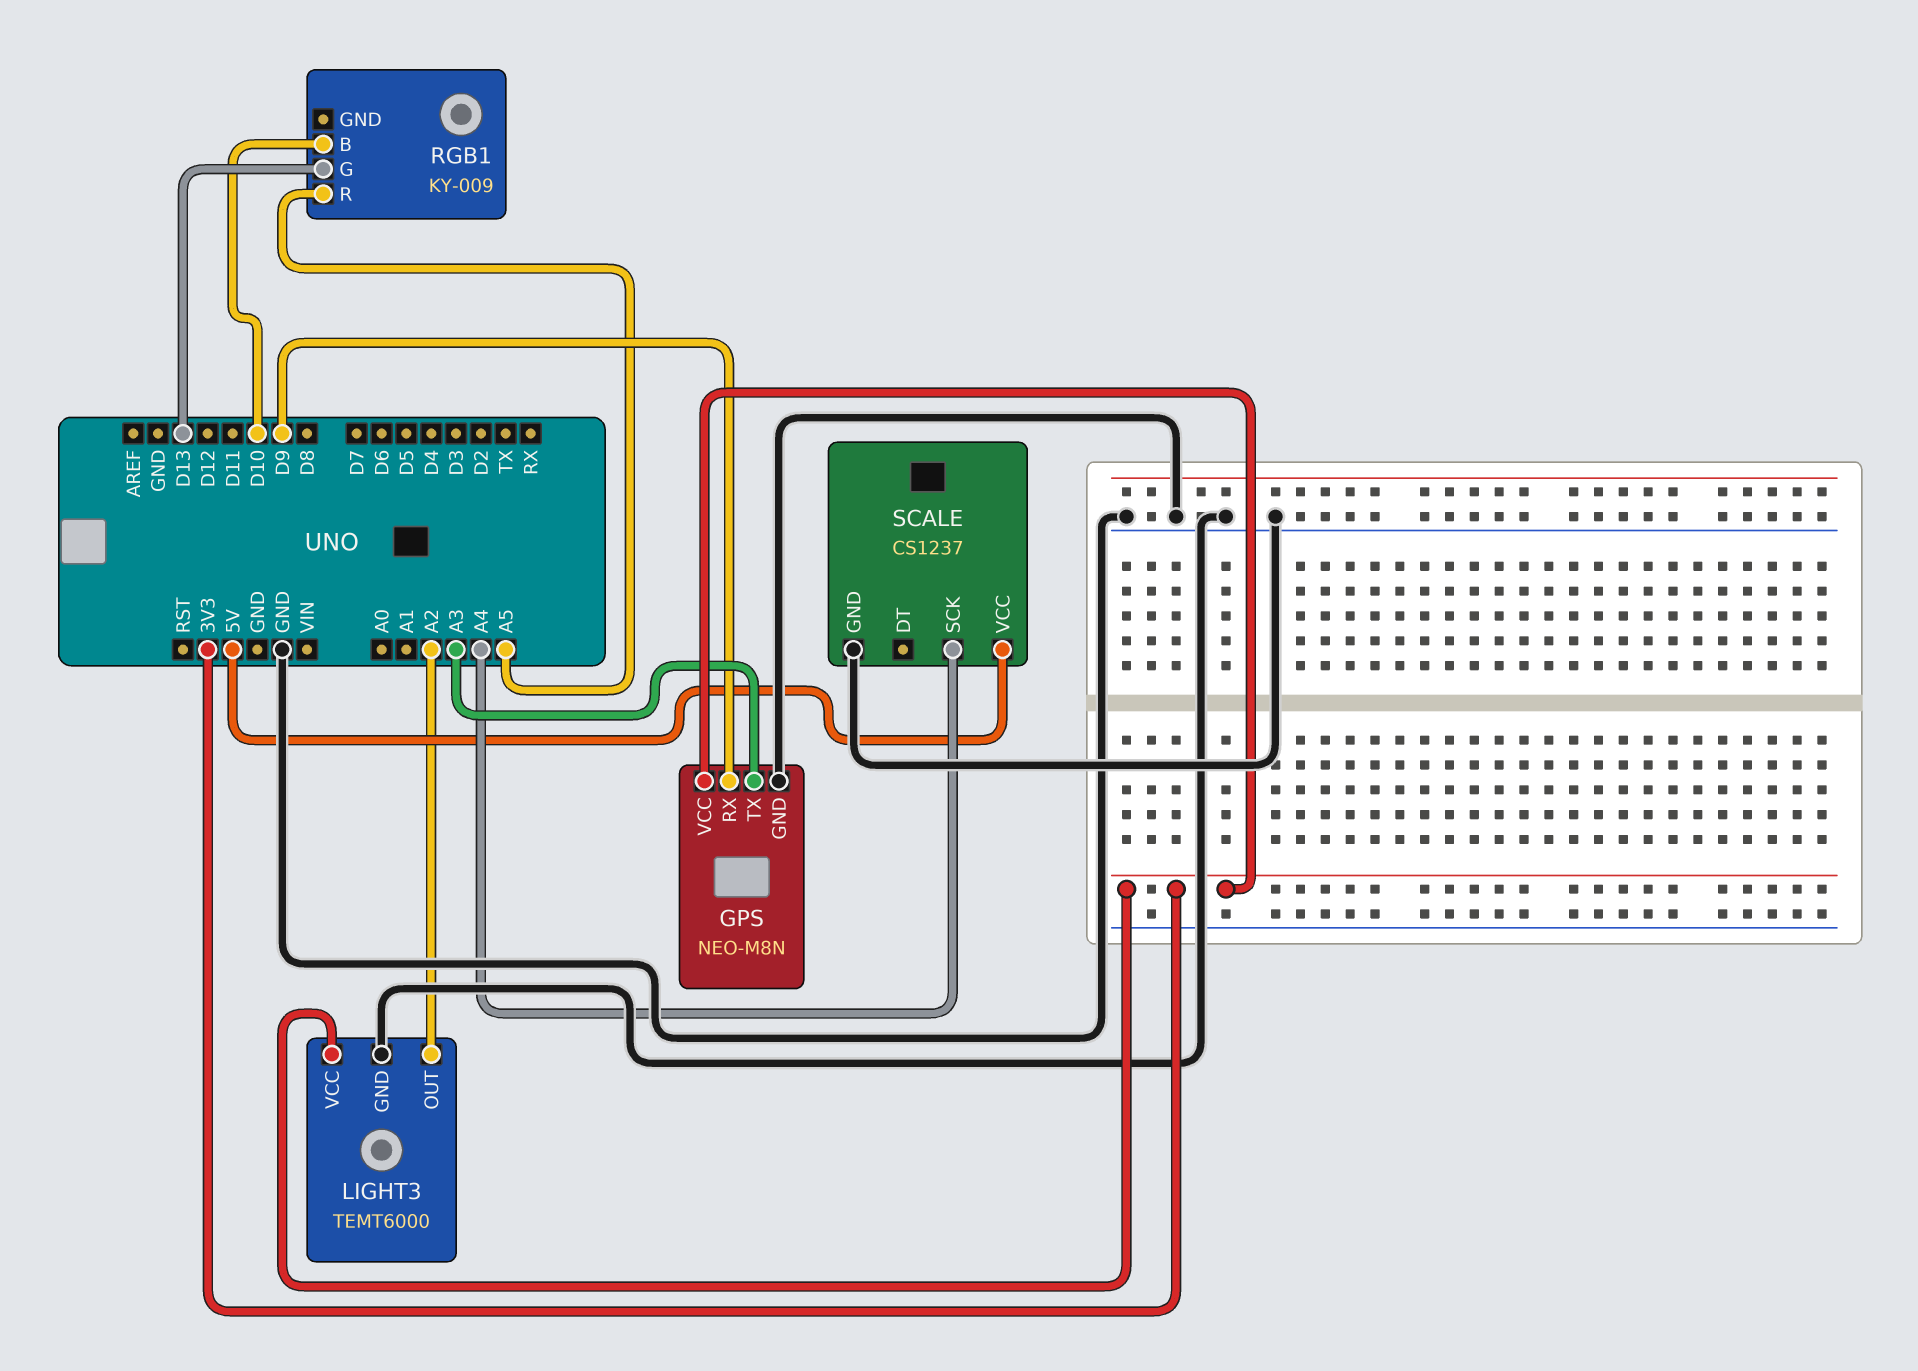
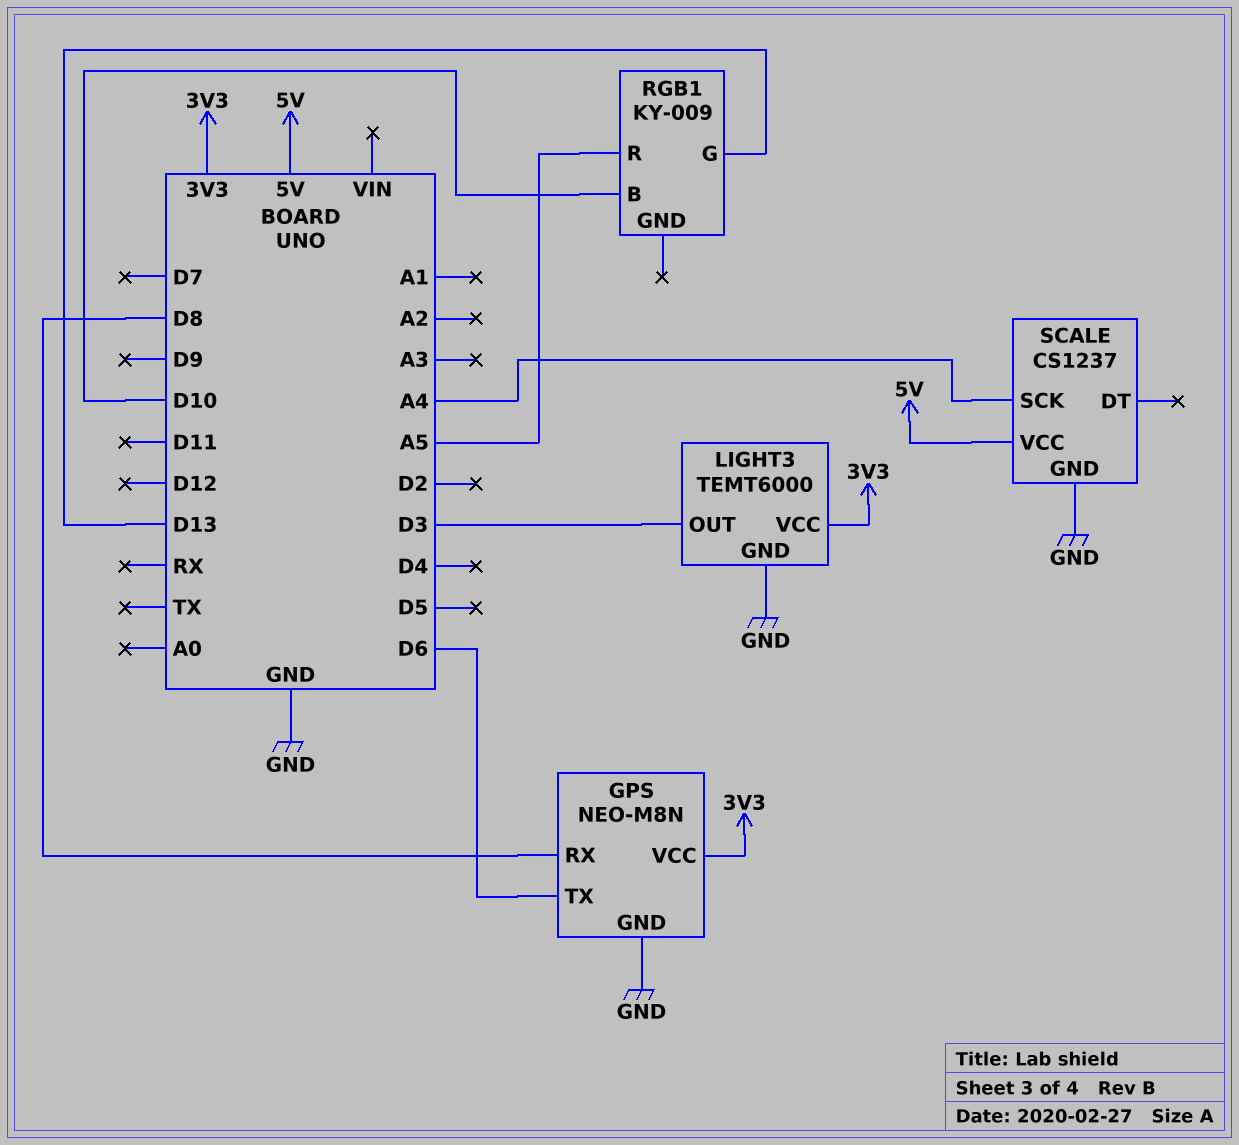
GPS pin RX: D9 -> D8
GPS pin TX: A3 -> D6
LIGHT3 pin OUT: A2 -> D3

